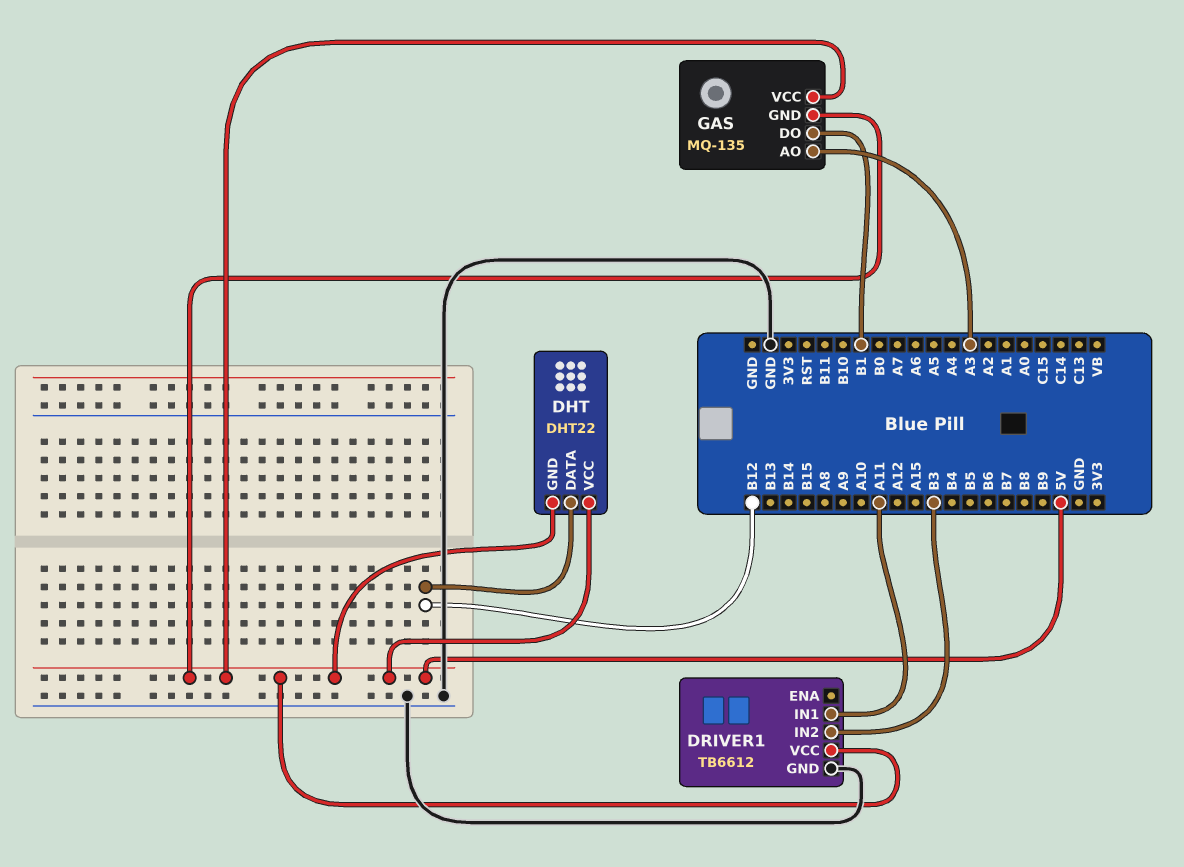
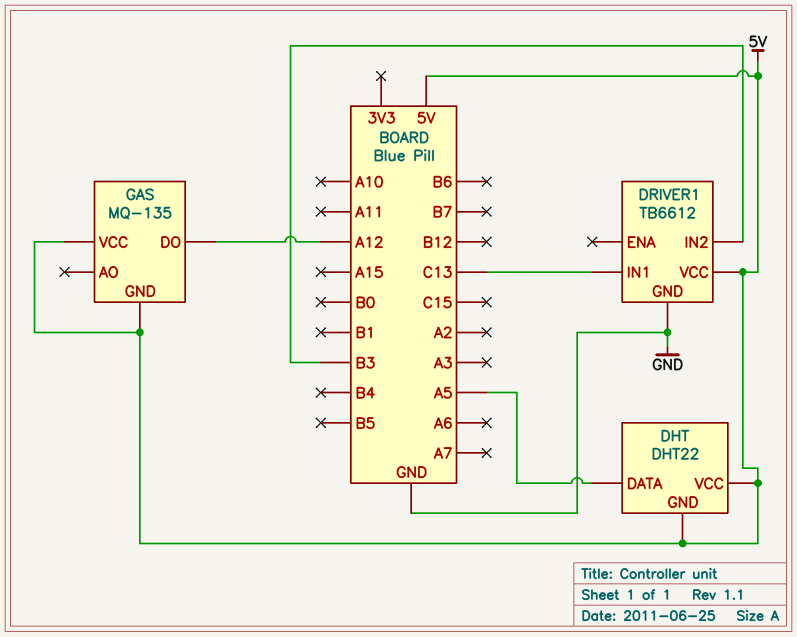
DHT pin DATA: B12 -> A5
DRIVER1 pin IN1: A11 -> C13
GAS pin AO: A3 -> none
GAS pin DO: B1 -> A12

